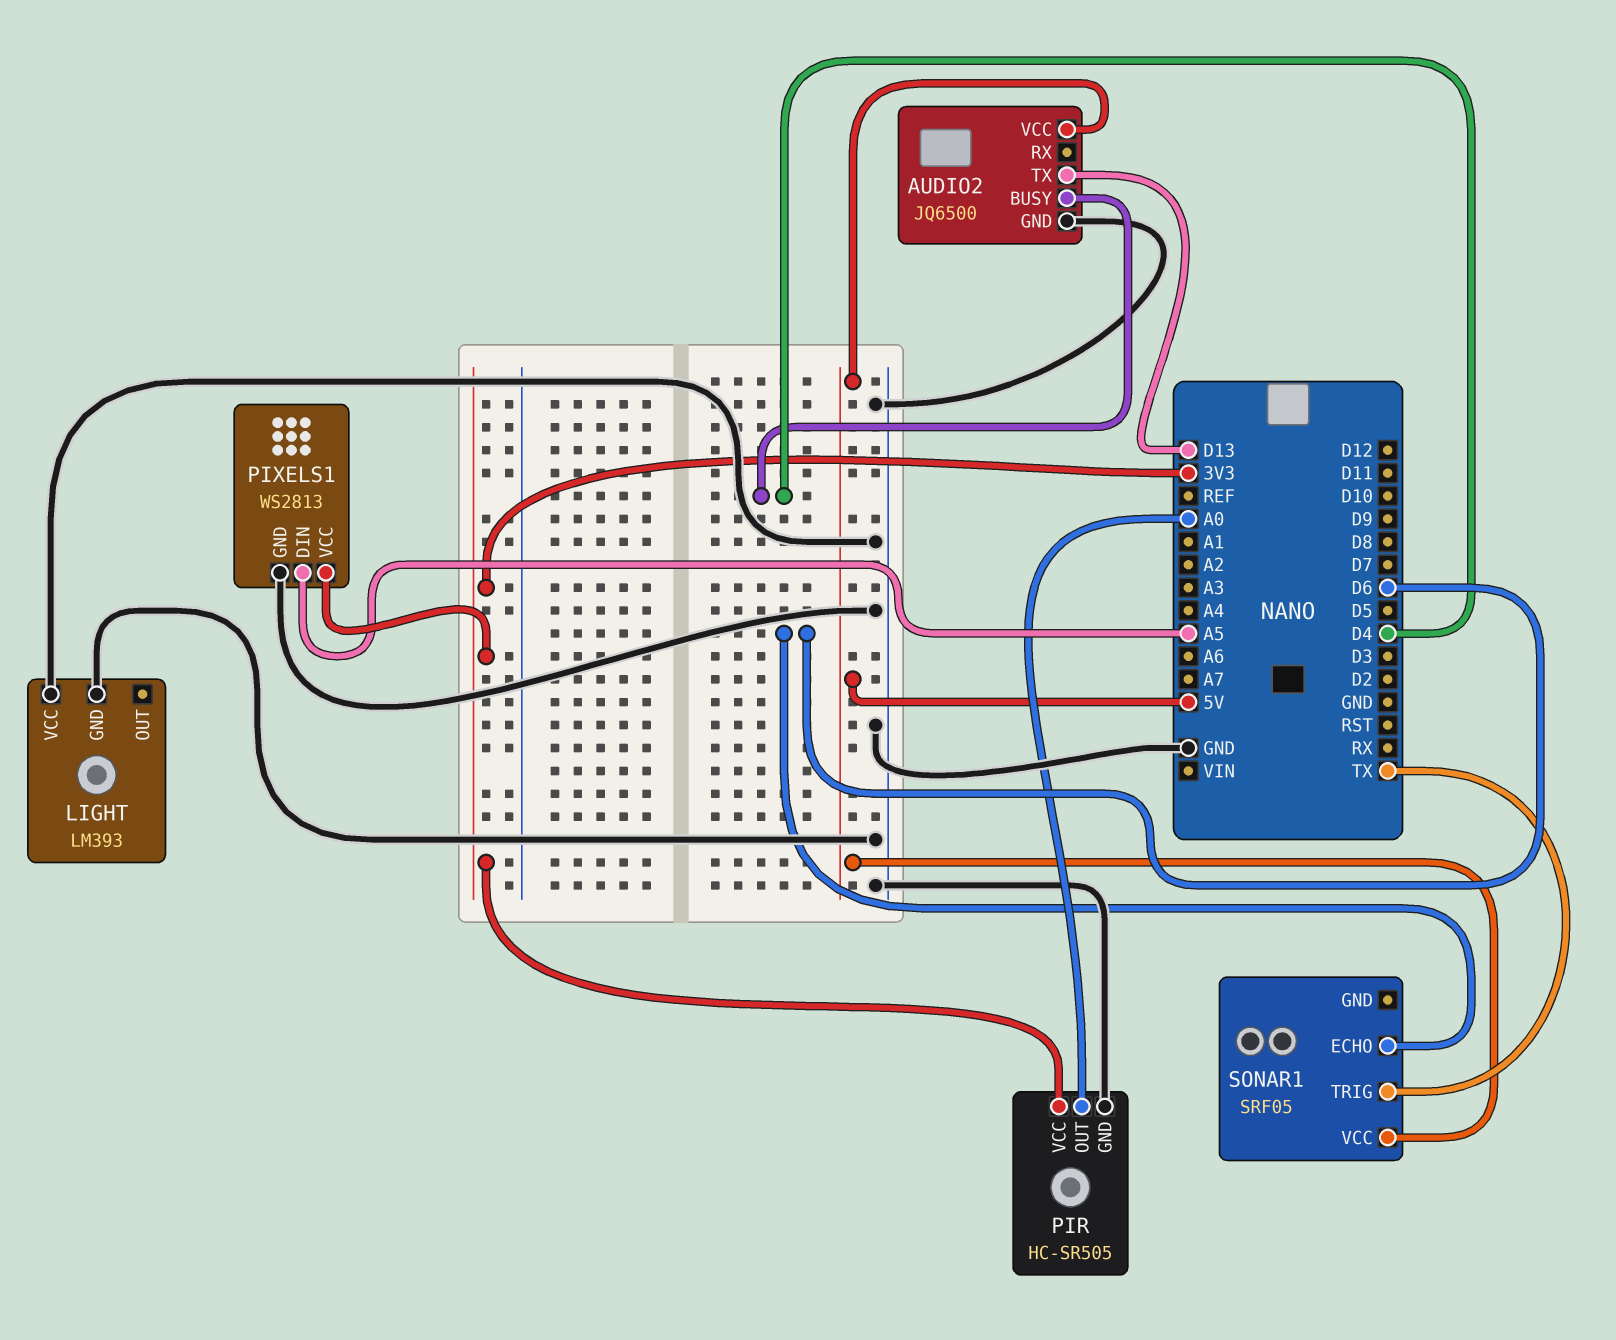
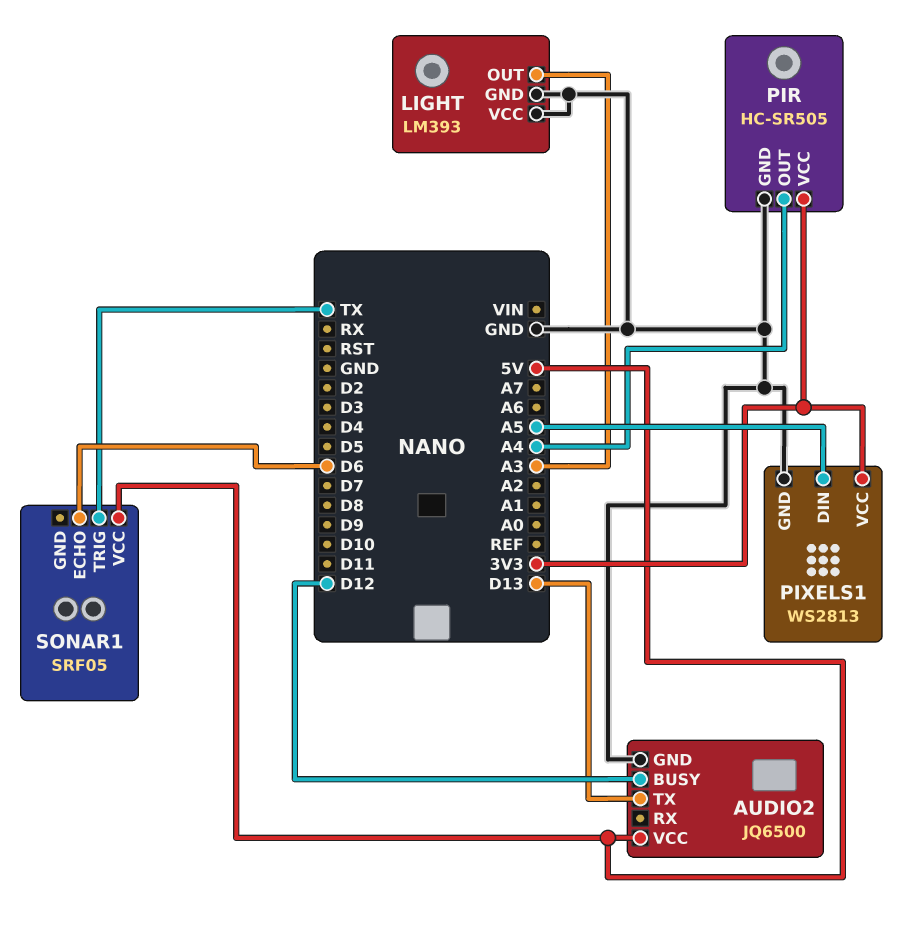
AUDIO2 pin BUSY: D4 -> D12
LIGHT pin OUT: none -> A3
PIR pin OUT: A0 -> A4

